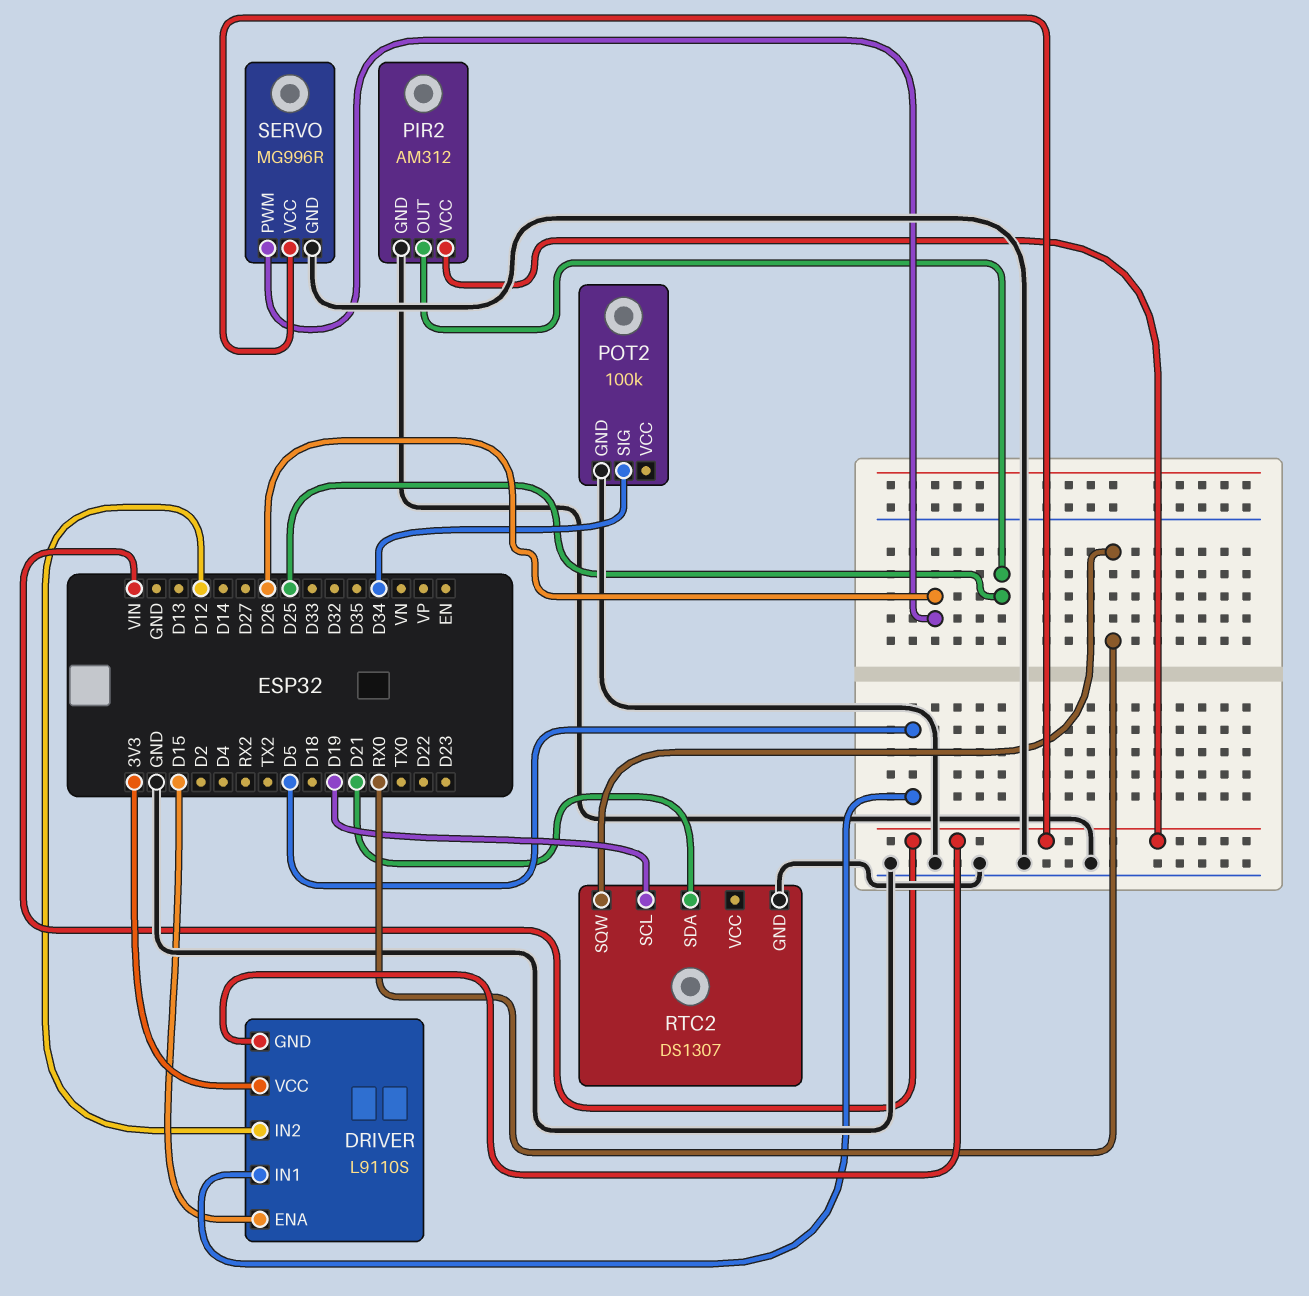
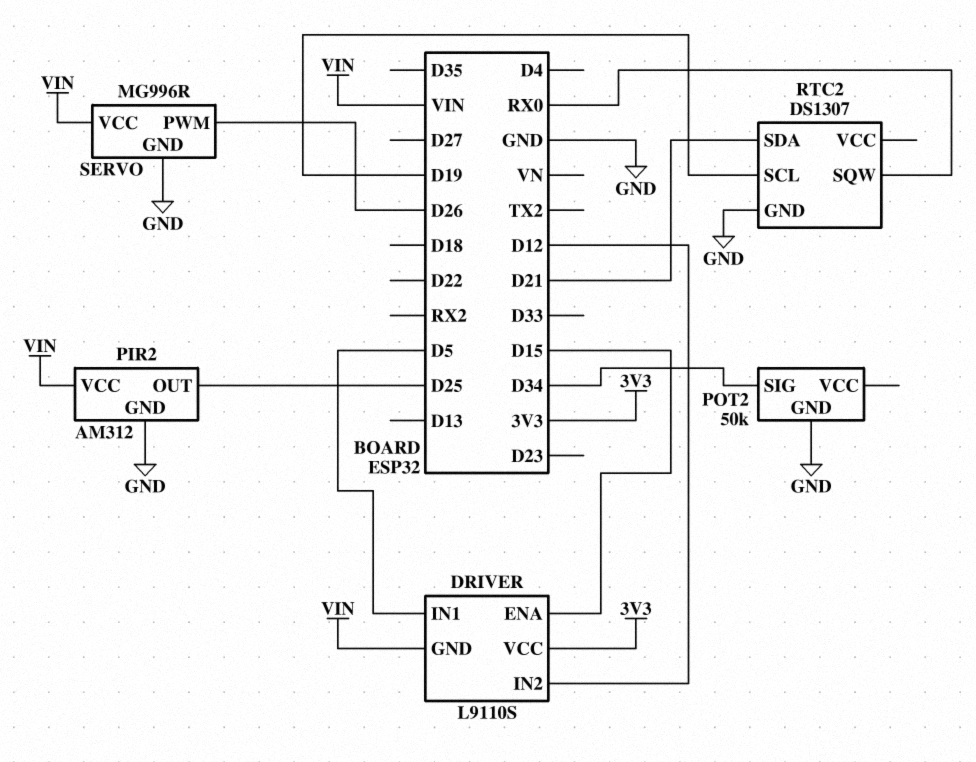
POT2: 100k -> 50k

